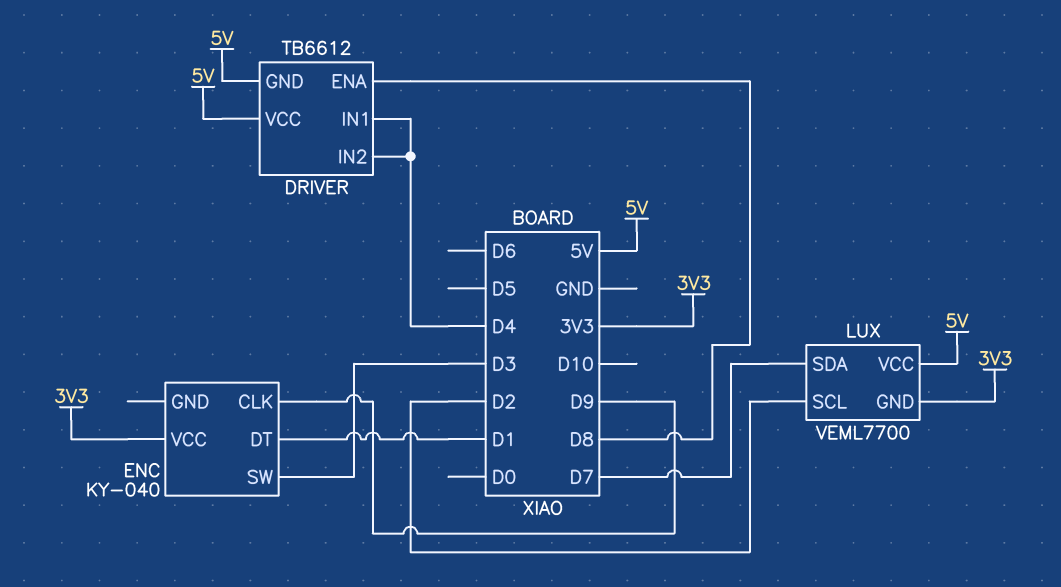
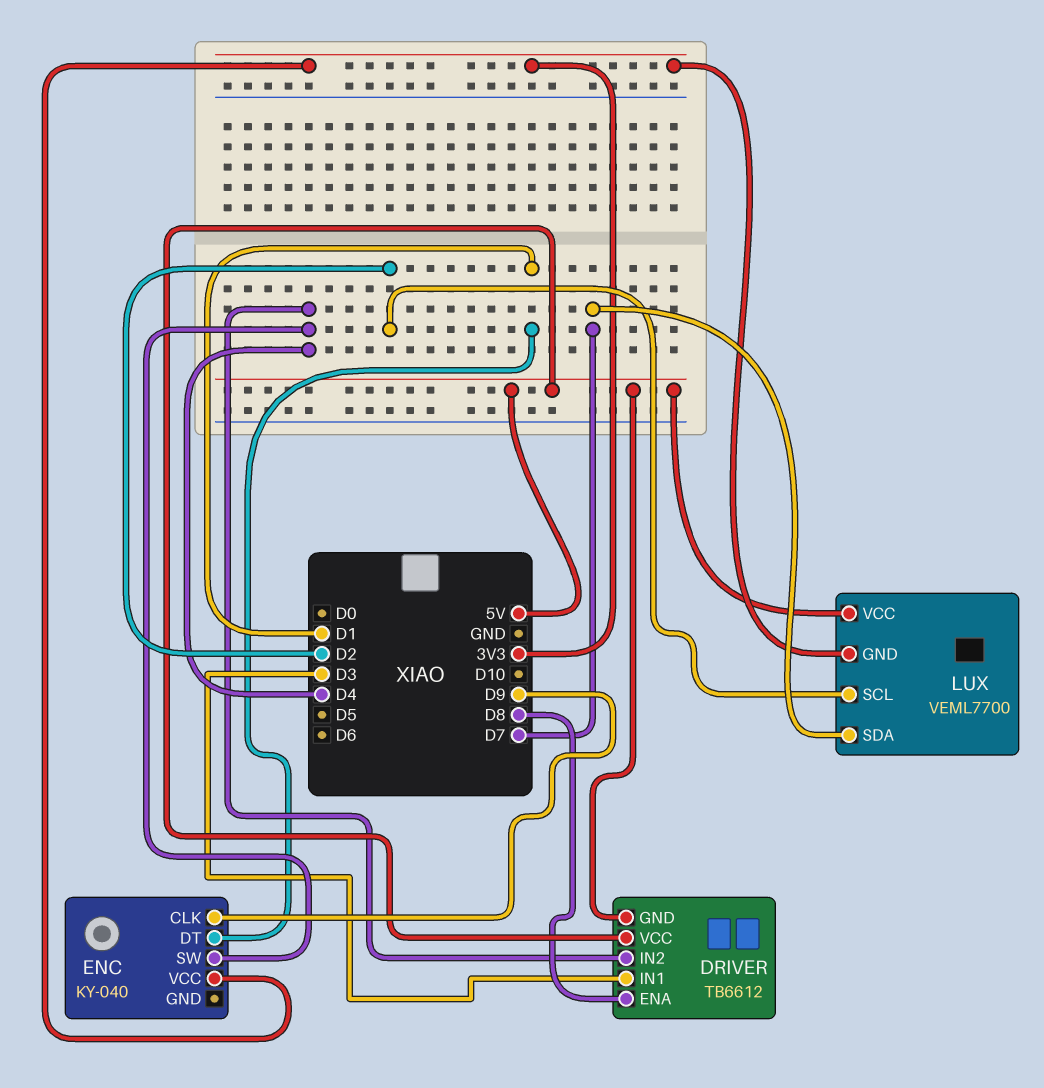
DRIVER pin IN1: D4 -> D3
ENC pin SW: D3 -> D4

